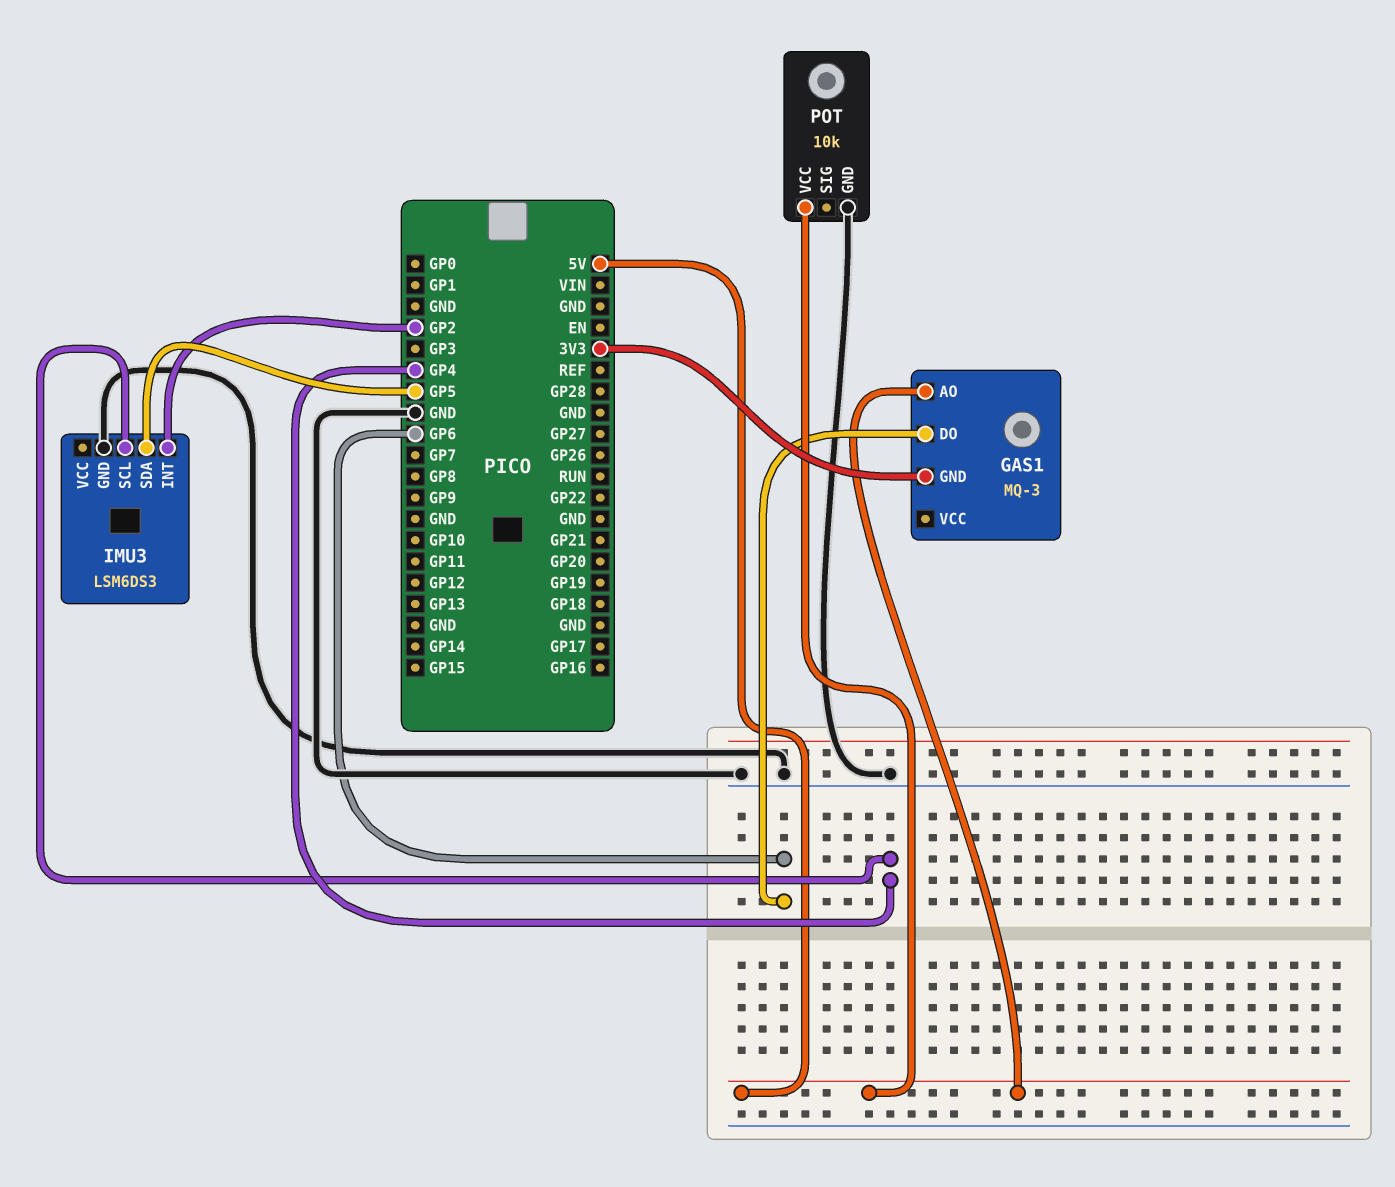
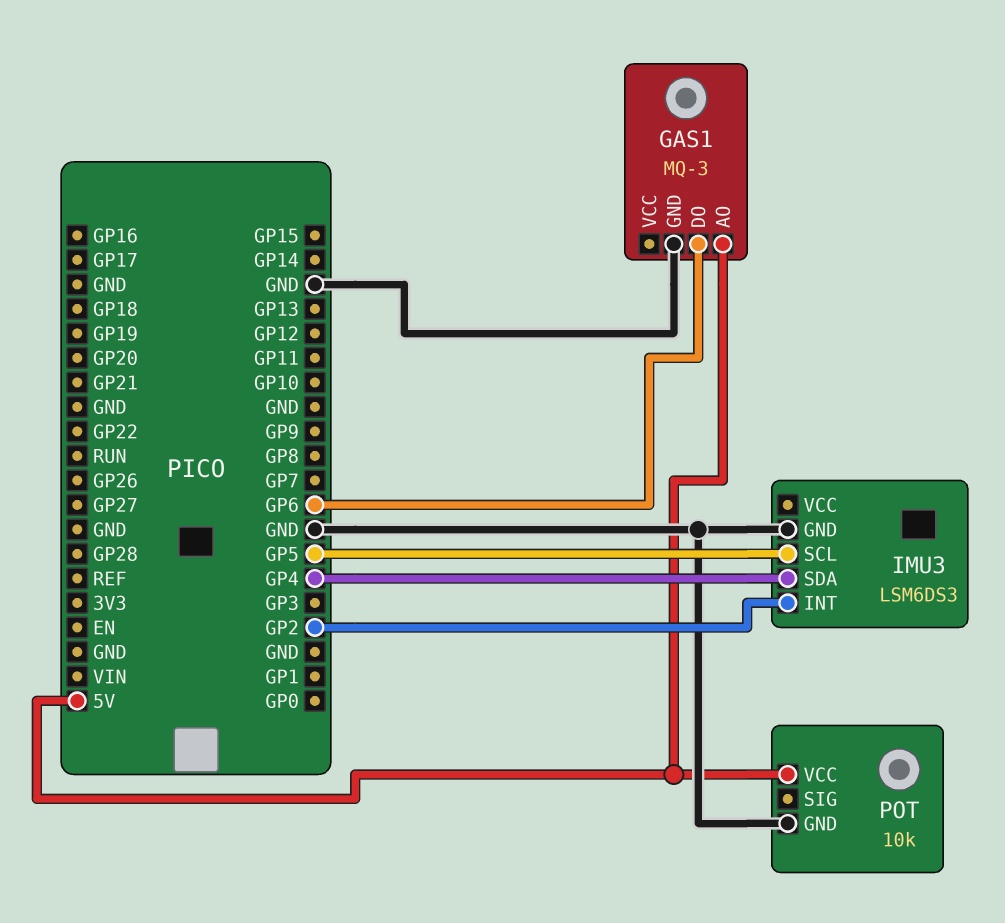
GAS1 pin GND: 3V3 -> GND
IMU3 pin SCL: GP4 -> GP5
IMU3 pin SDA: GP5 -> GP4

